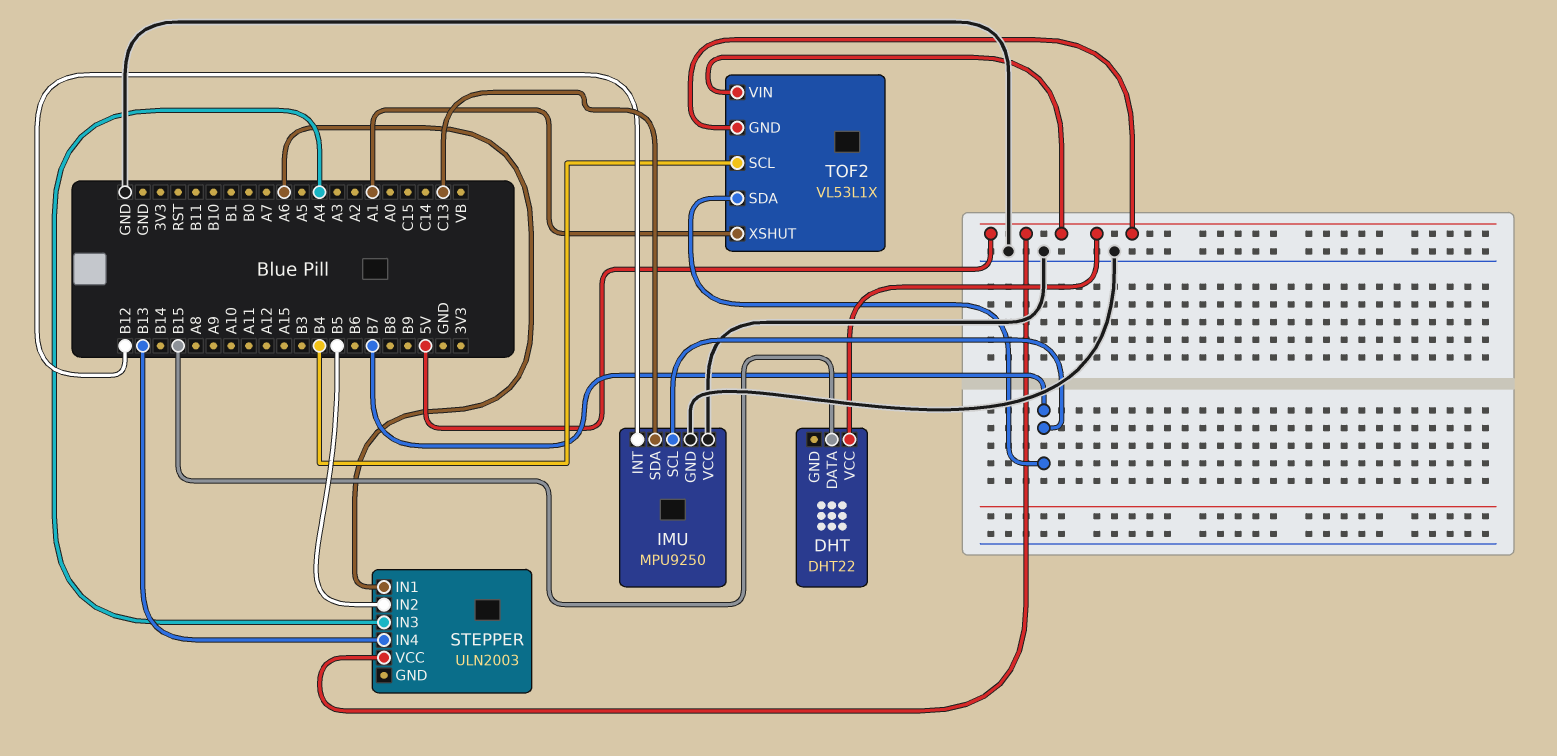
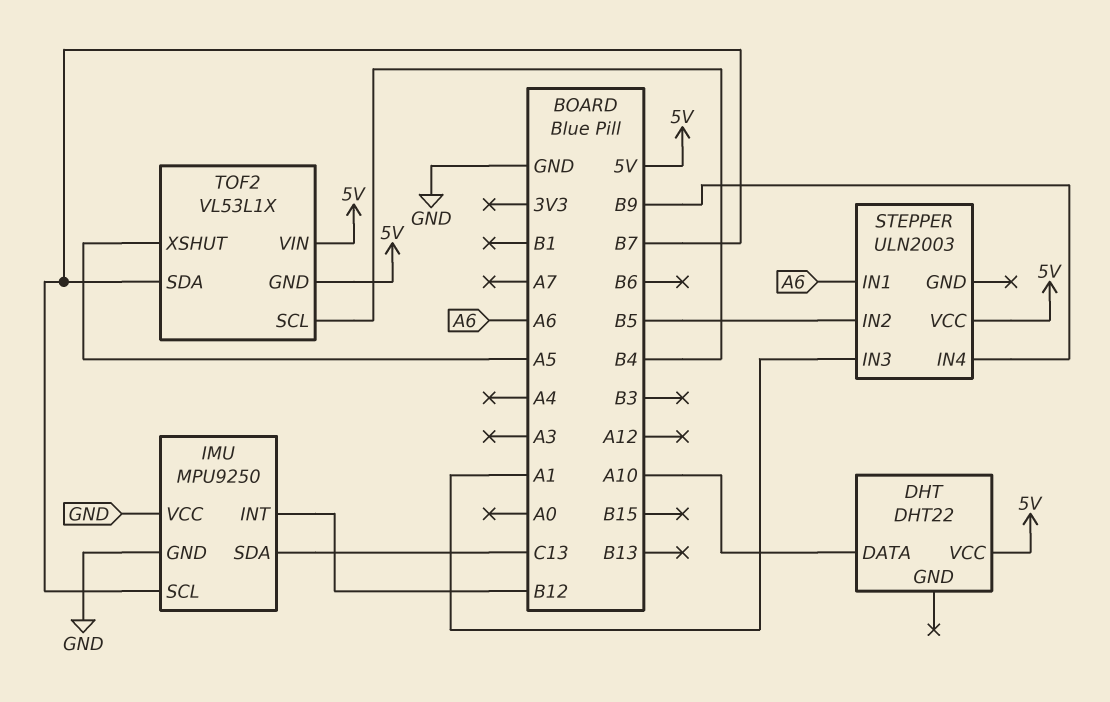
DHT pin DATA: B15 -> A10
STEPPER pin IN3: A4 -> A1
STEPPER pin IN4: B13 -> B9
TOF2 pin XSHUT: A1 -> A5

